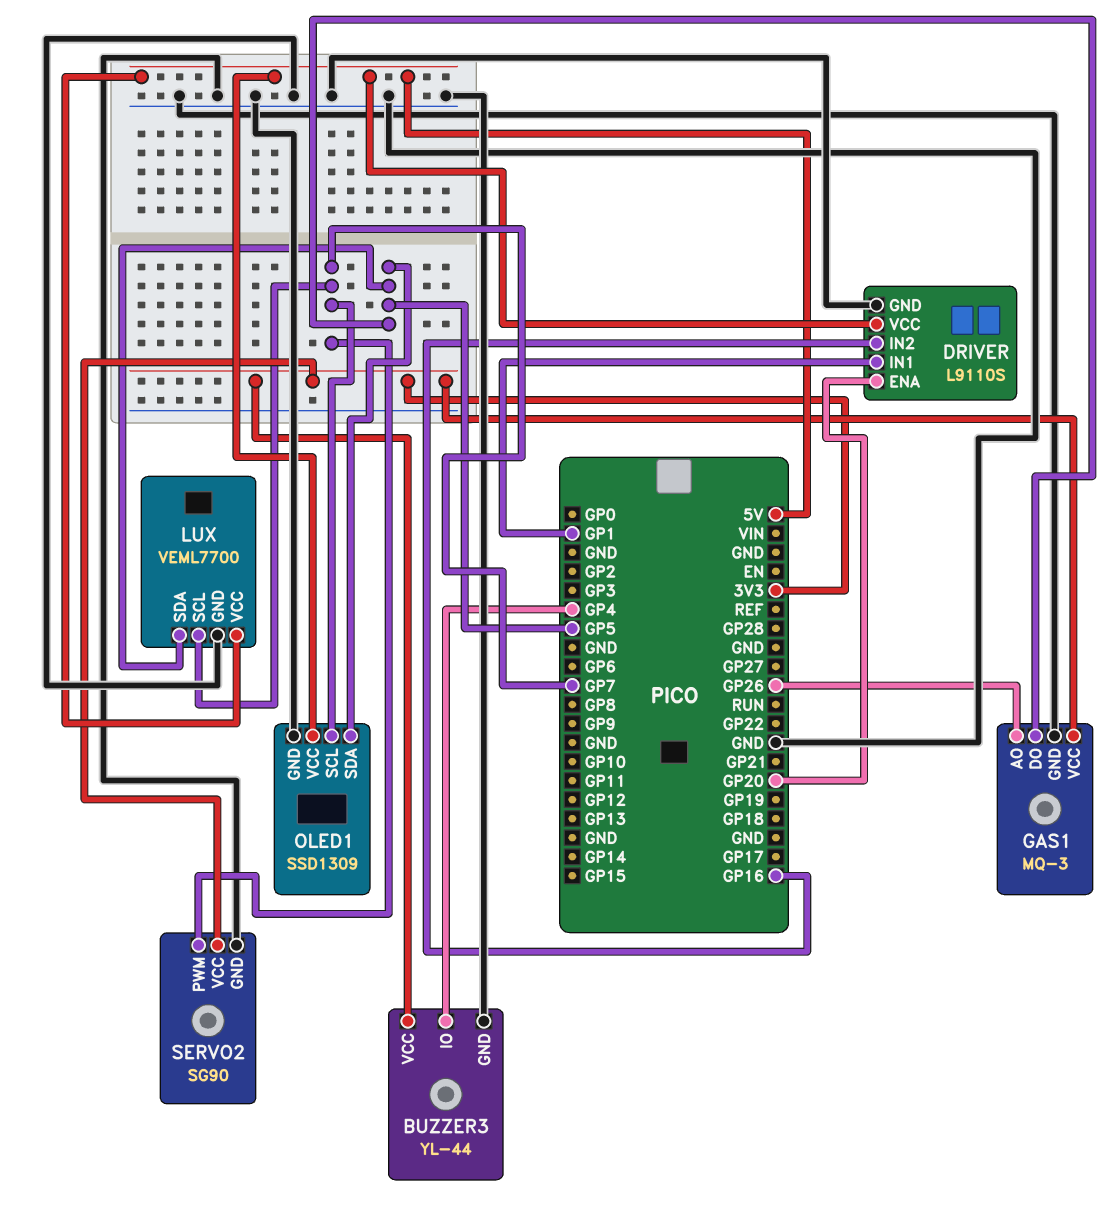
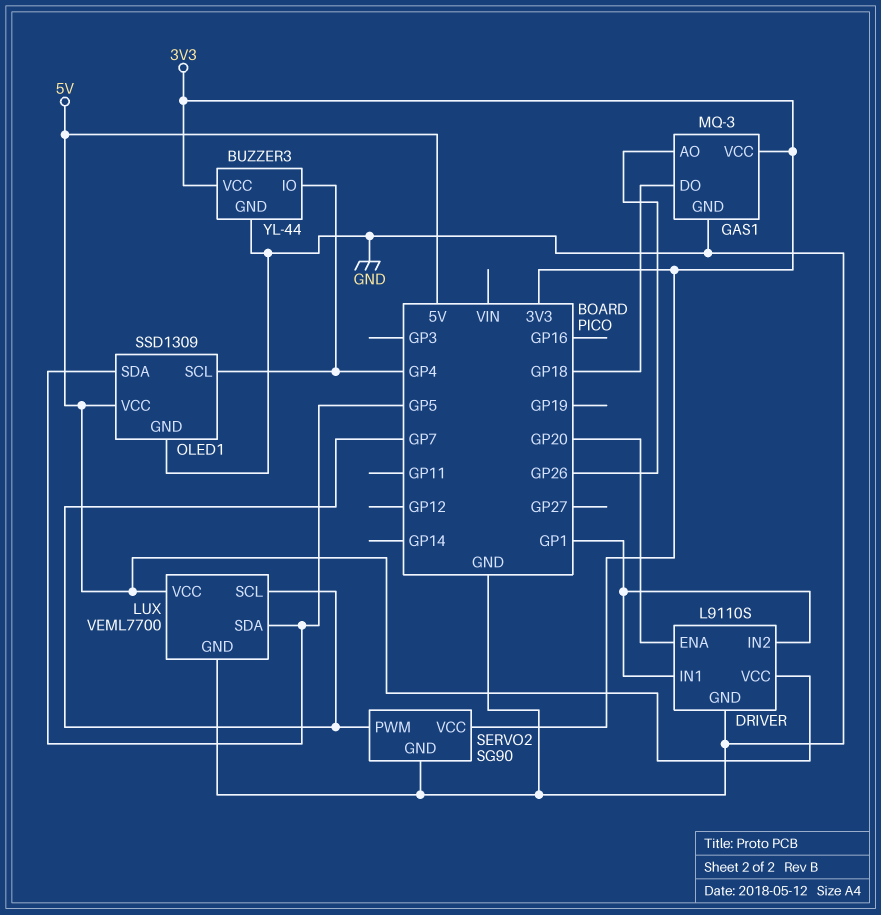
DRIVER pin IN2: GP16 -> GP1
GAS1 pin DO: GP5 -> GP18
OLED1 pin SCL: GP7 -> GP4

